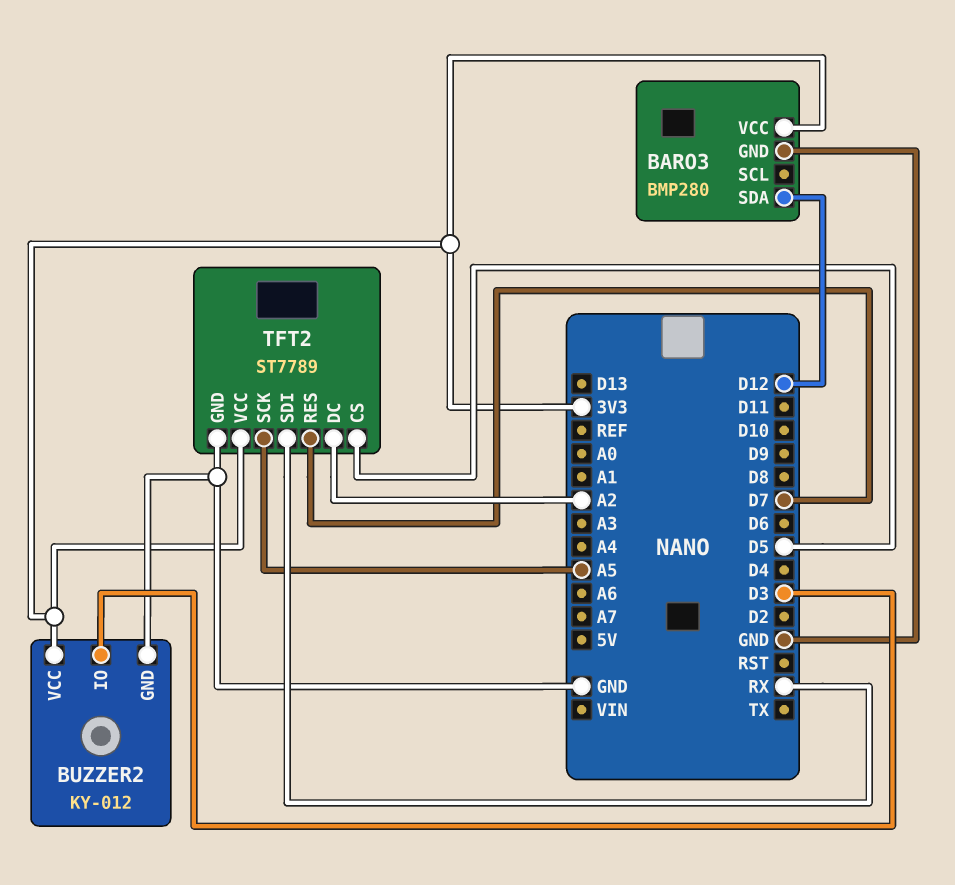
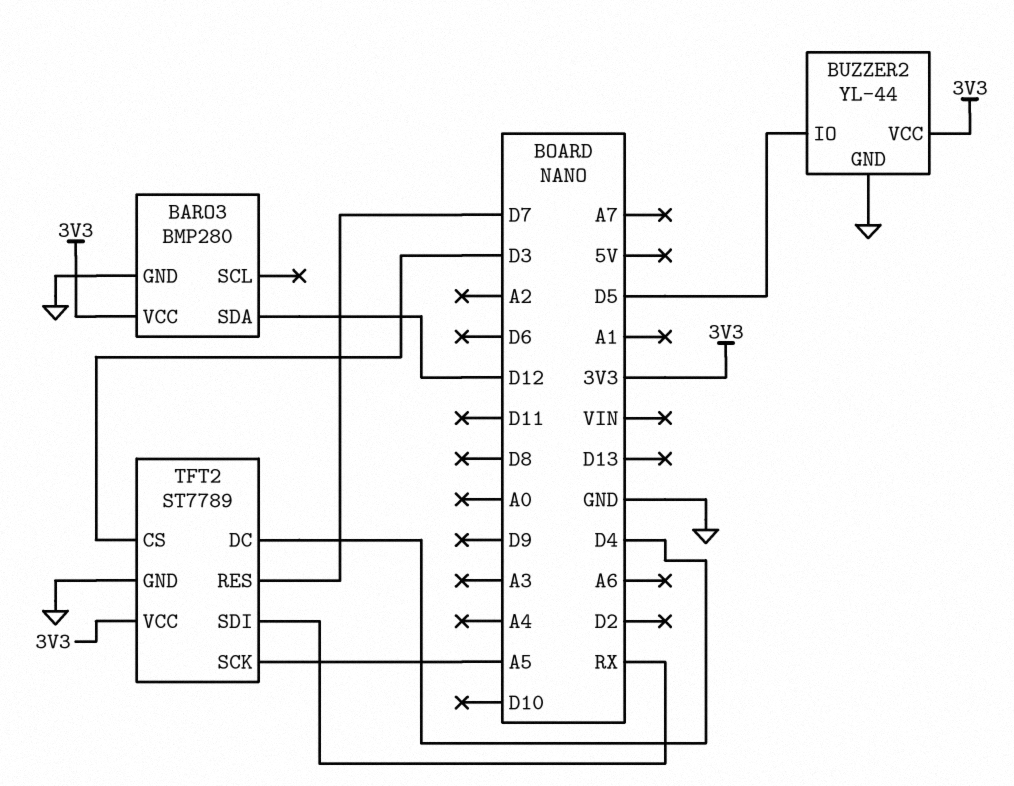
BUZZER2: KY-012 -> YL-44
BUZZER2 pin IO: D3 -> D5
TFT2 pin CS: D5 -> D3
TFT2 pin DC: A2 -> D4

